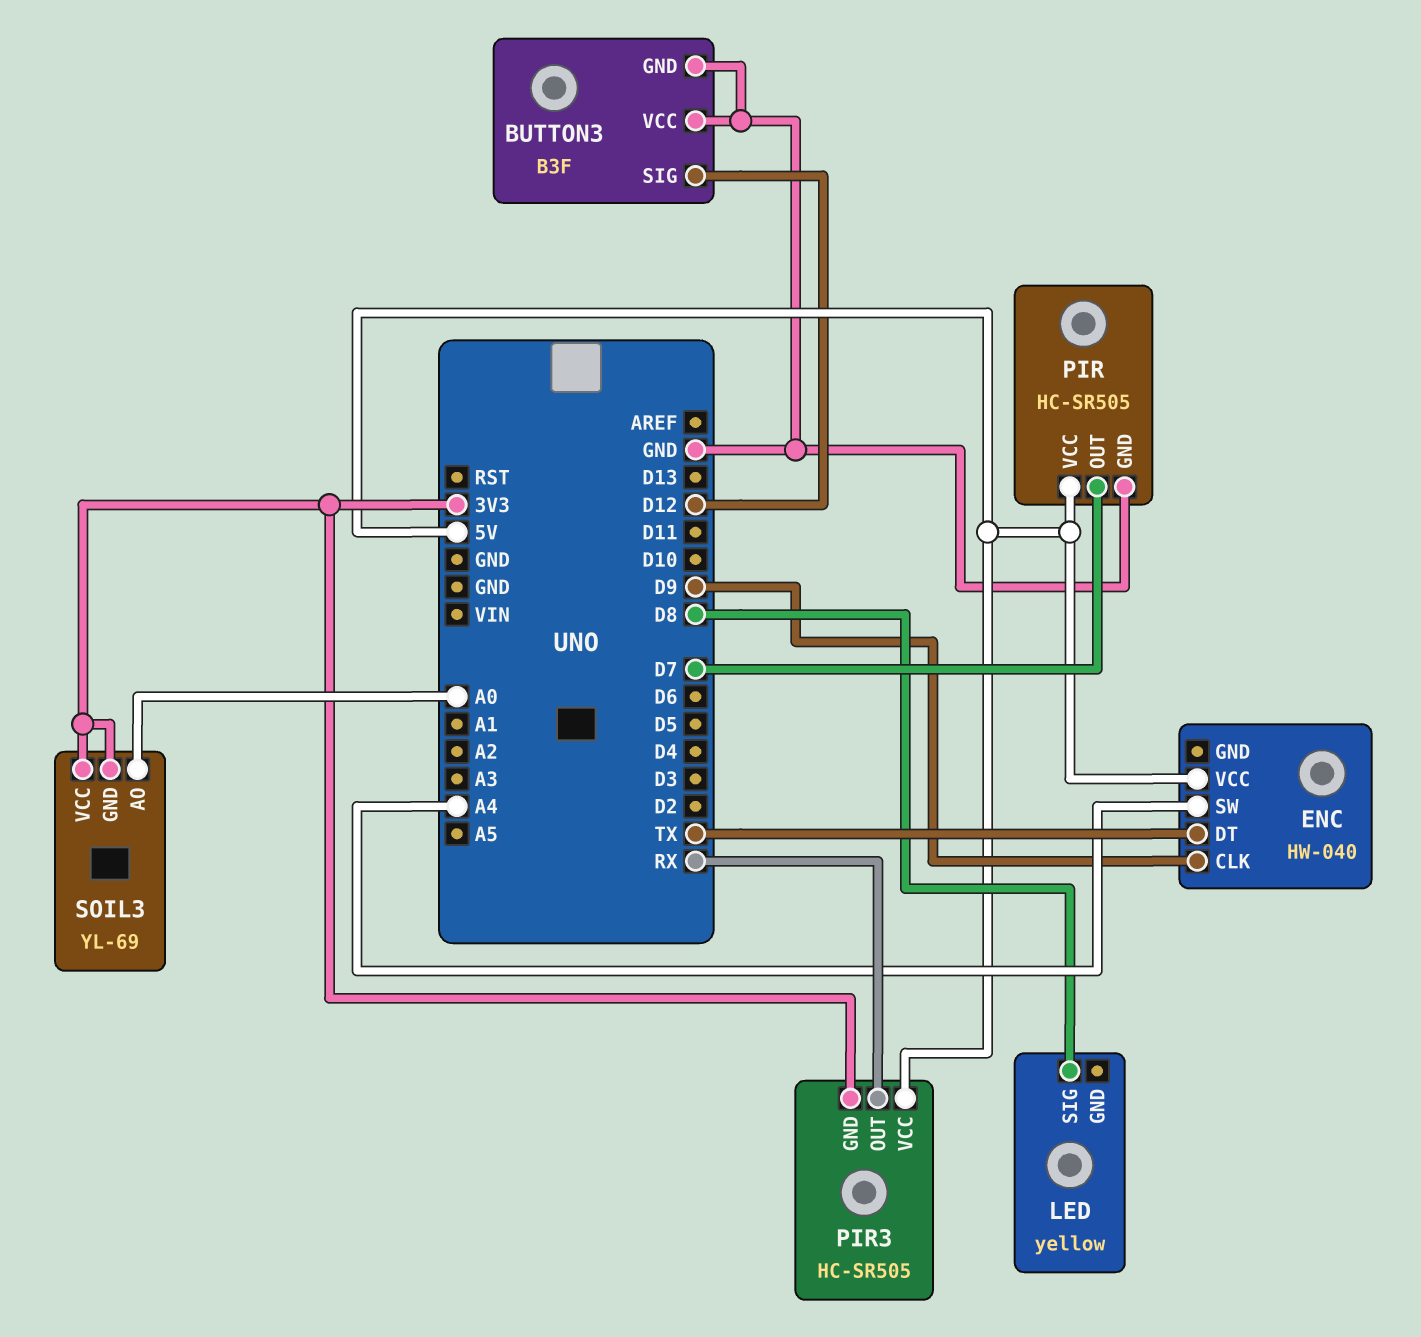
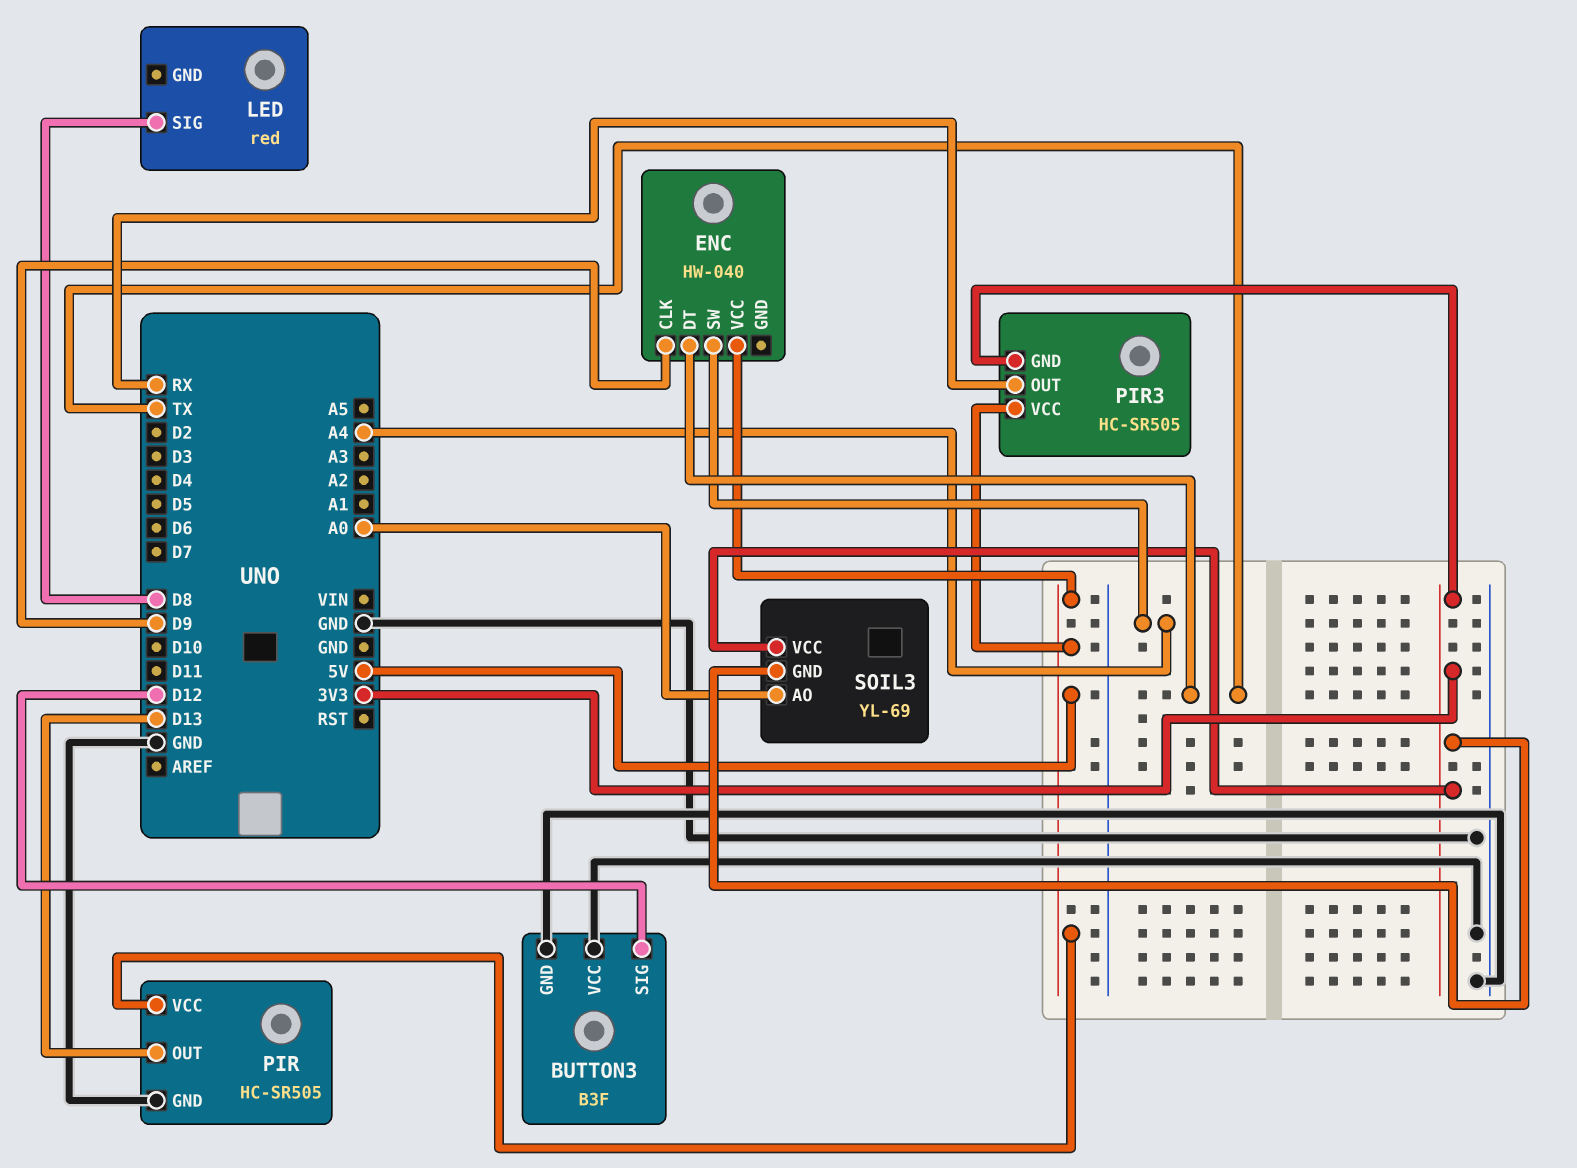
LED: yellow -> red
PIR pin OUT: D7 -> D13

